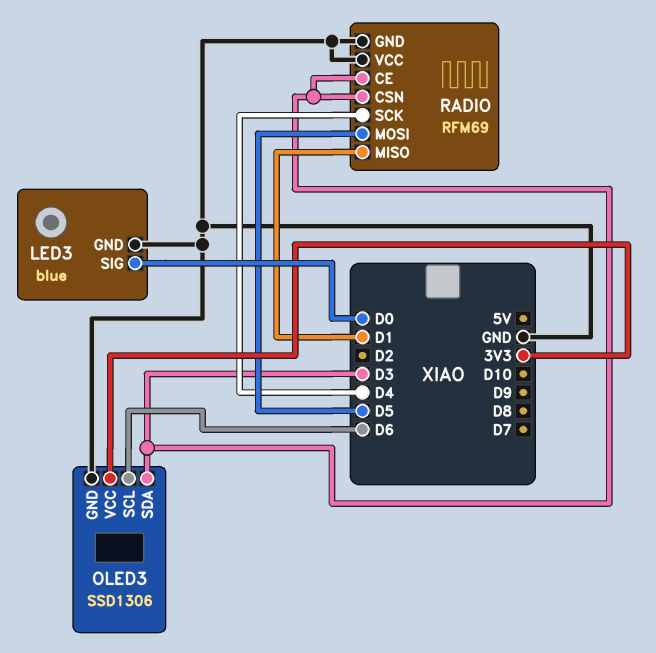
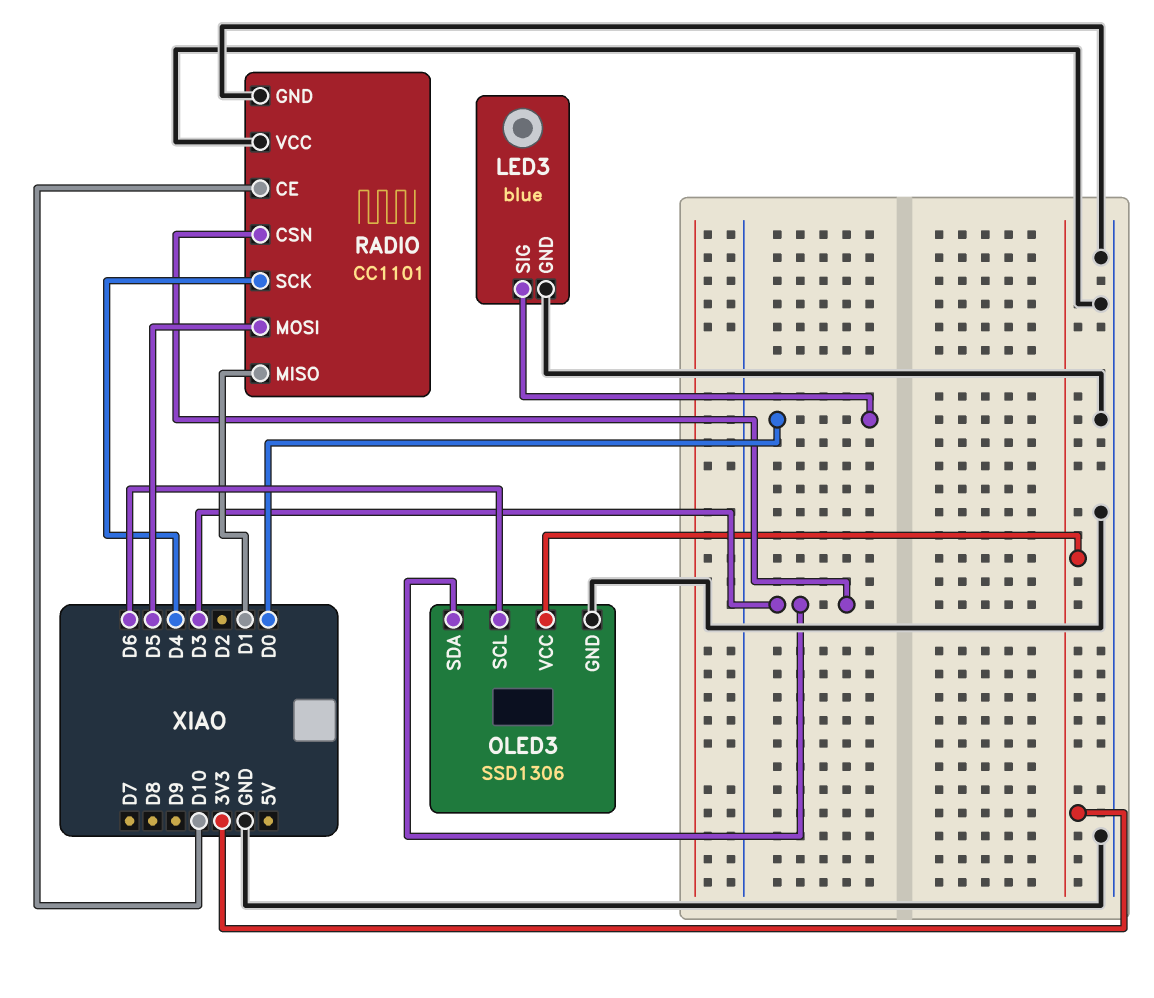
RADIO: RFM69 -> CC1101
RADIO pin CE: D3 -> D10

